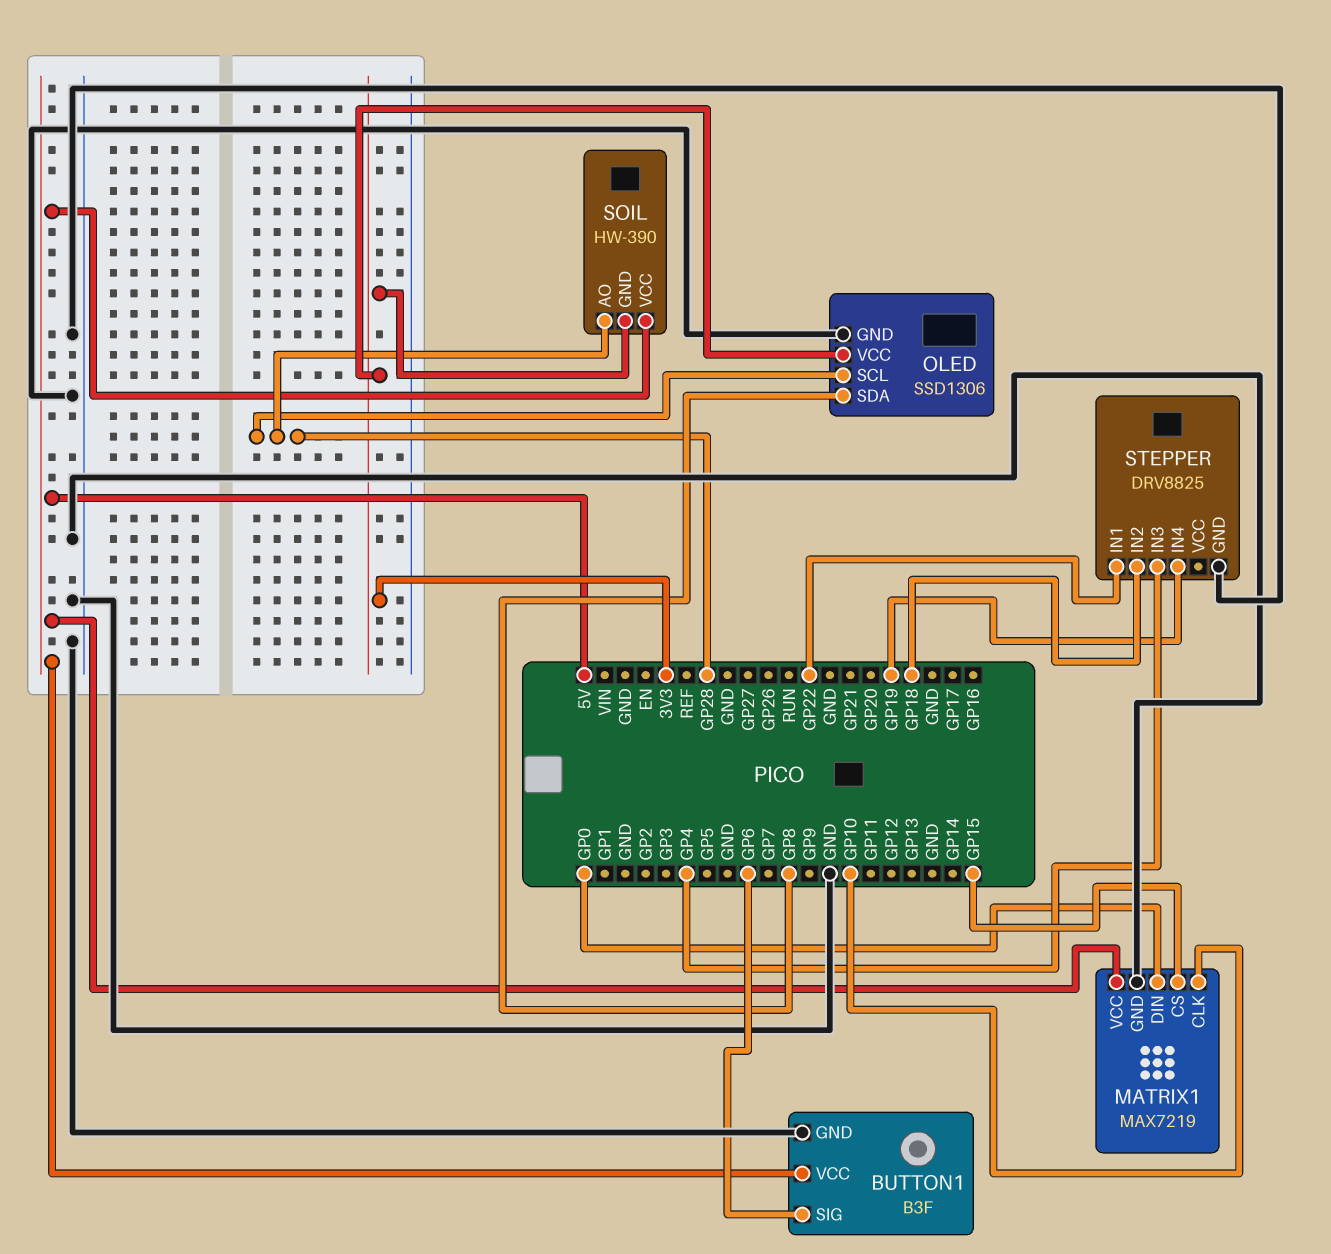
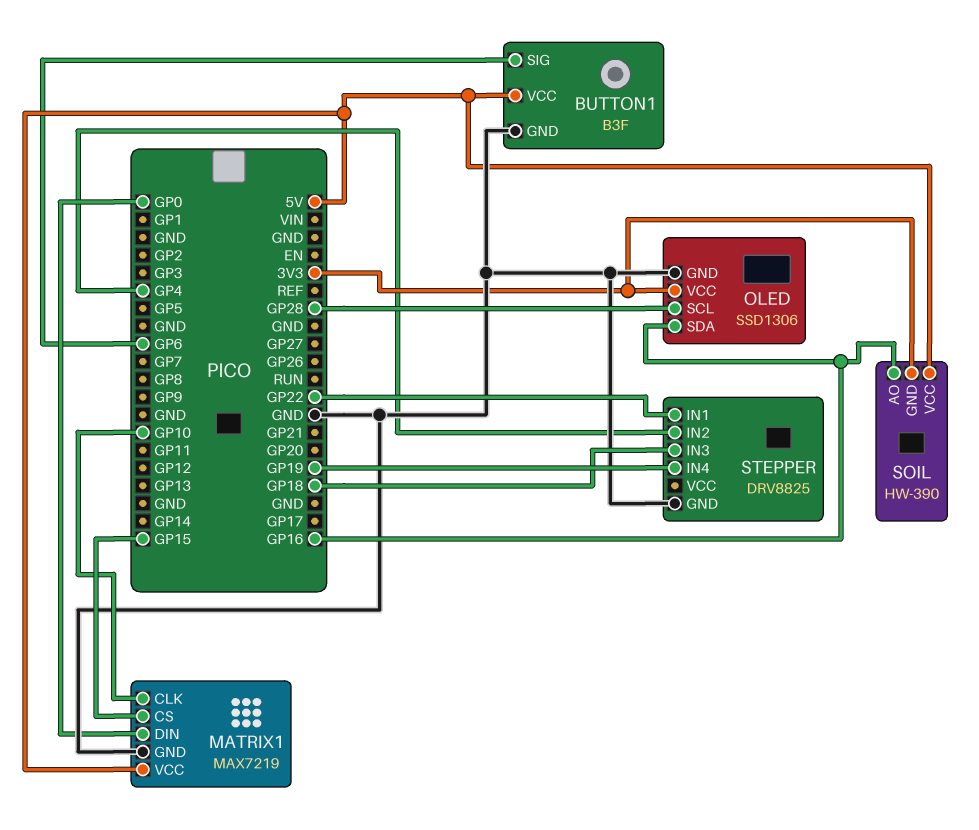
OLED pin SDA: GP8 -> GP16
SOIL pin AO: GP28 -> GP16
STEPPER pin IN2: GP18 -> GP4
STEPPER pin IN3: GP4 -> GP18

